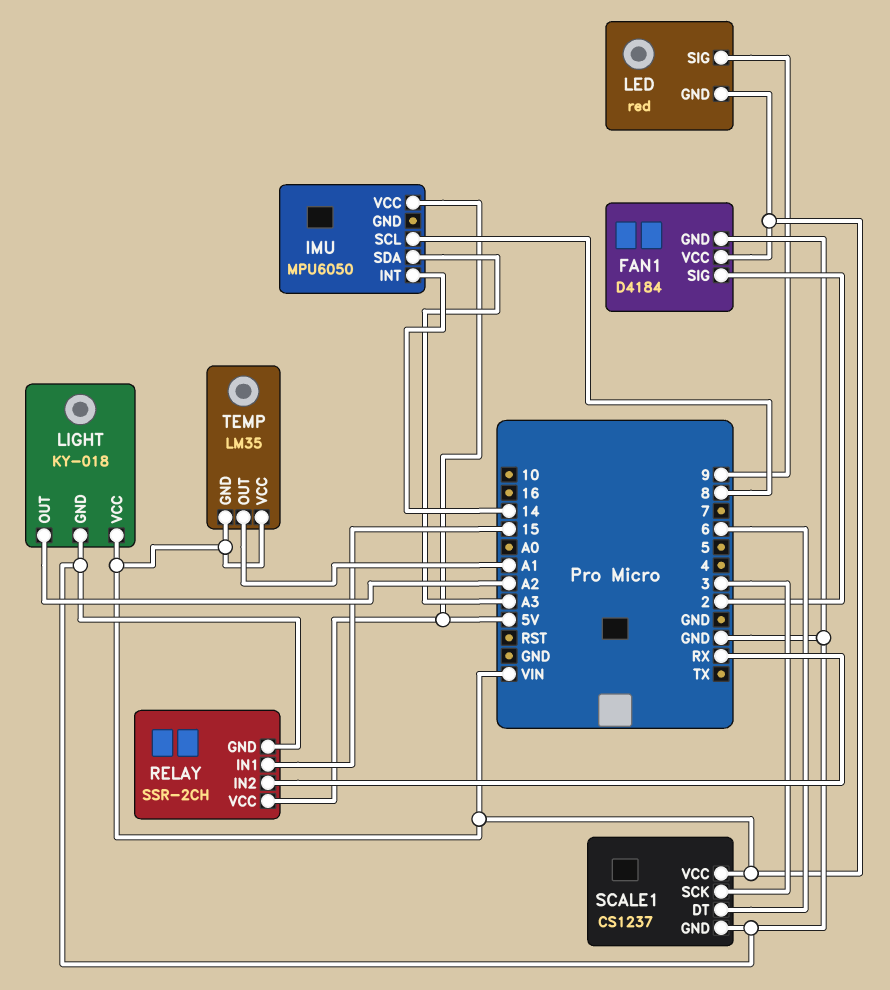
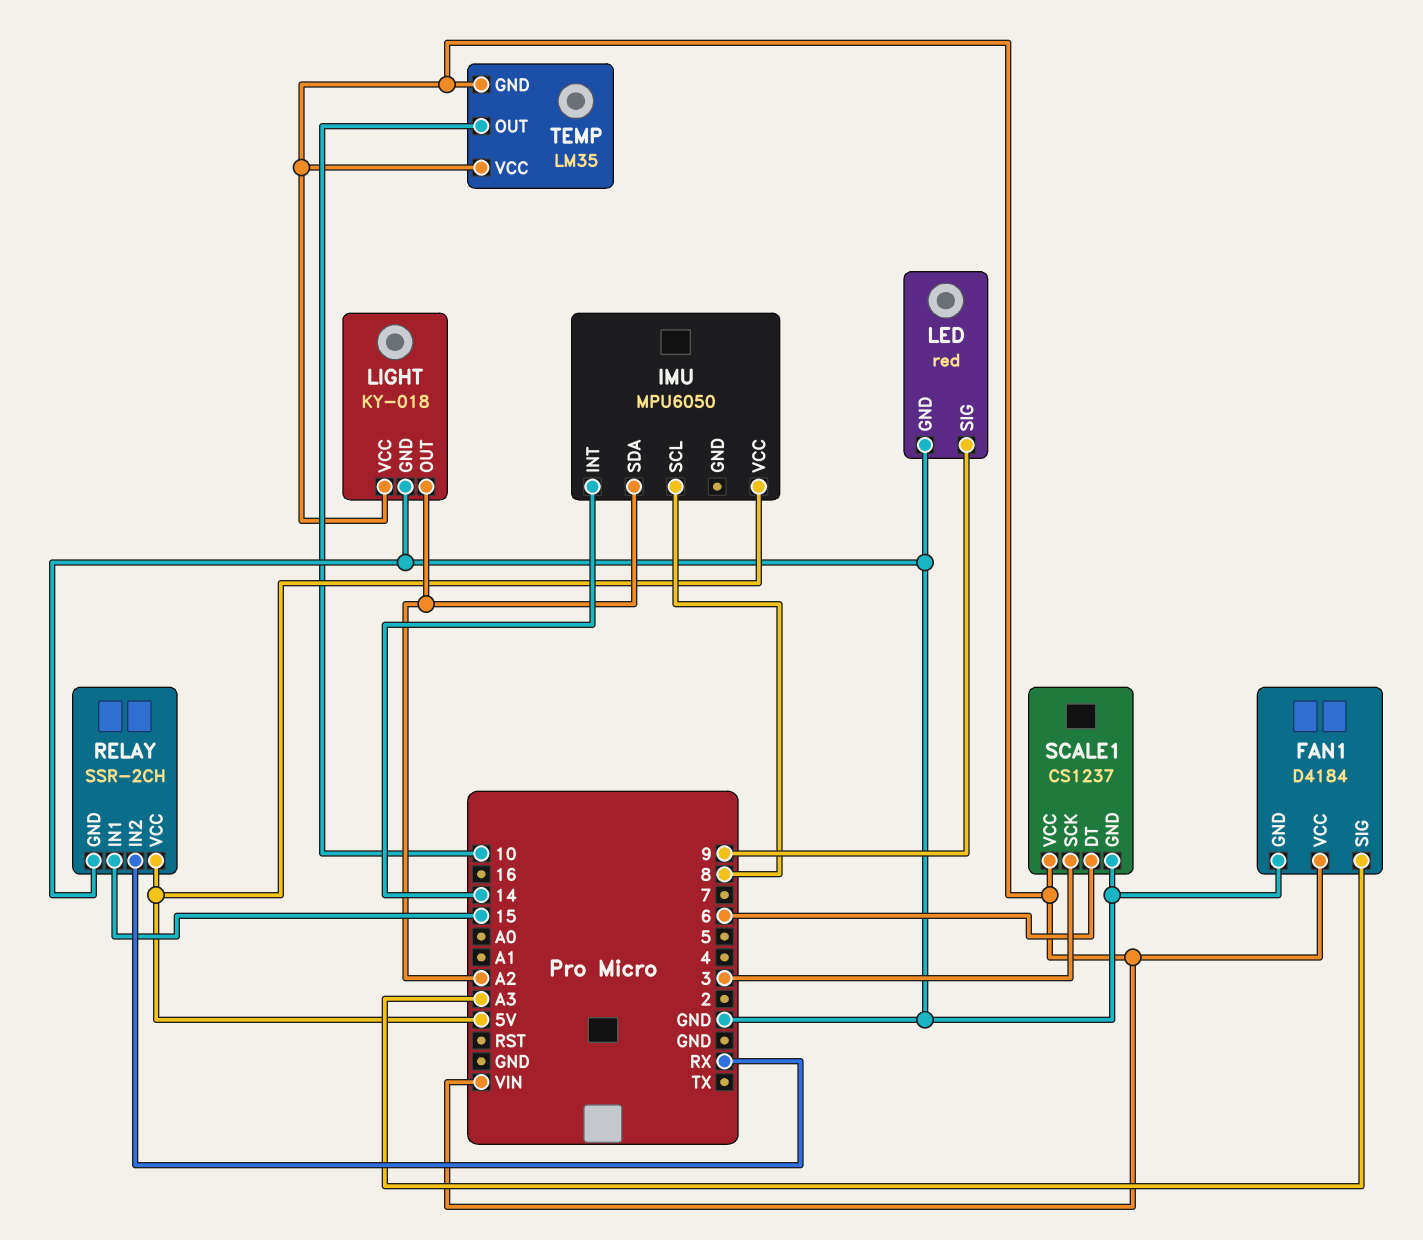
FAN1 pin SIG: 2 -> A3
IMU pin SDA: A3 -> A2
LED pin GND: VIN -> GND
TEMP pin OUT: A1 -> 10

